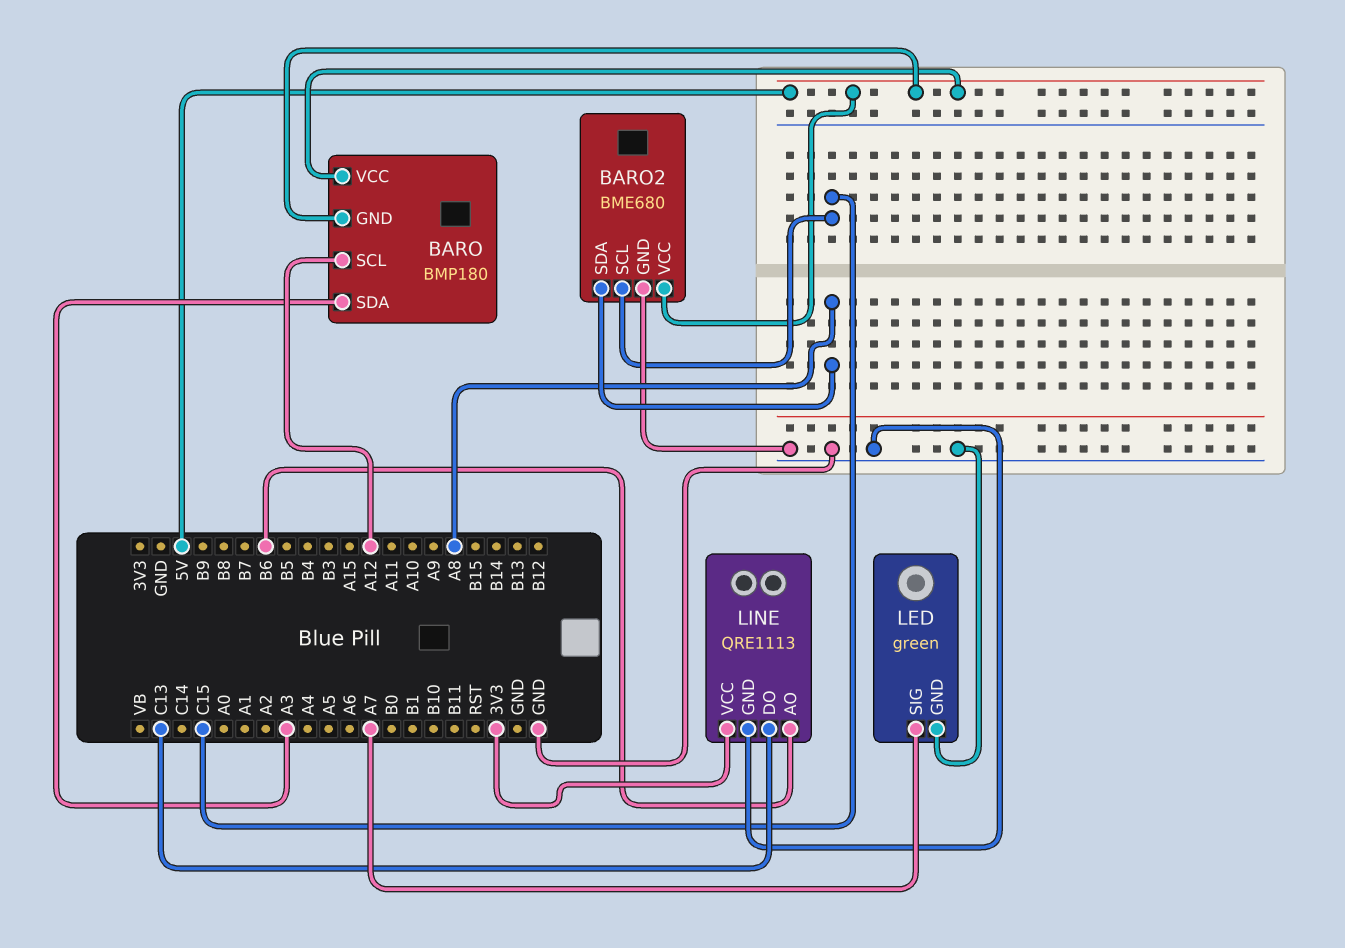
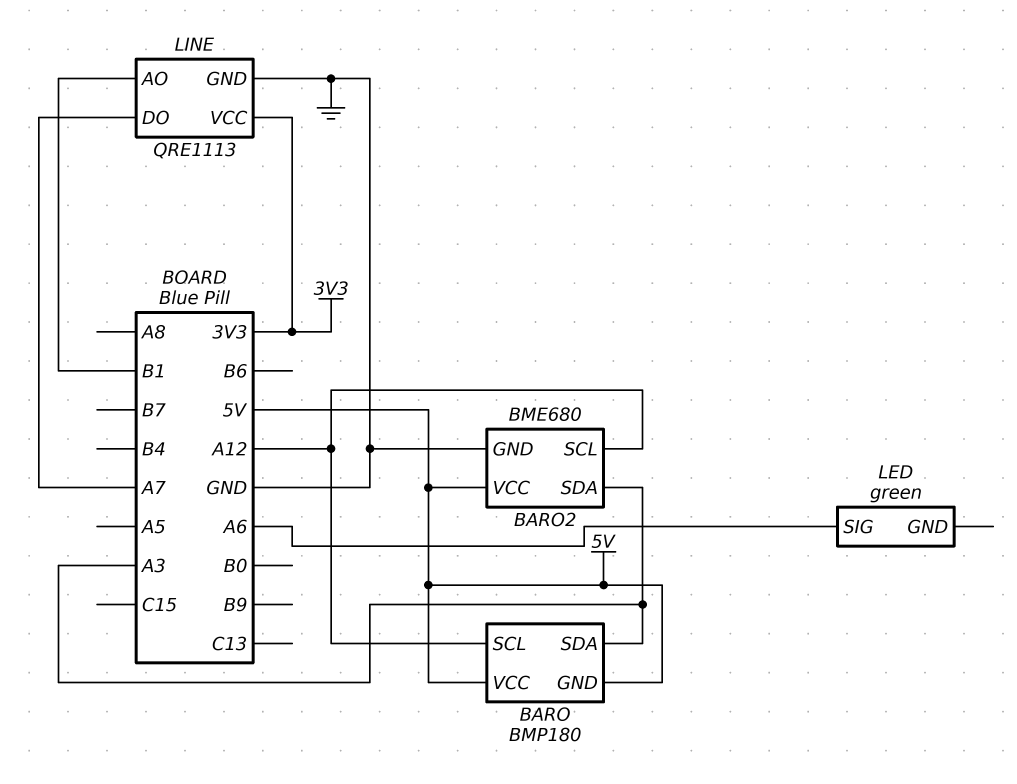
BARO2 pin SCL: C15 -> A12
BARO2 pin SDA: A8 -> A3
LED pin GND: GND -> none
LED pin SIG: A7 -> A6
LINE pin AO: B6 -> B1
LINE pin DO: C13 -> A7

